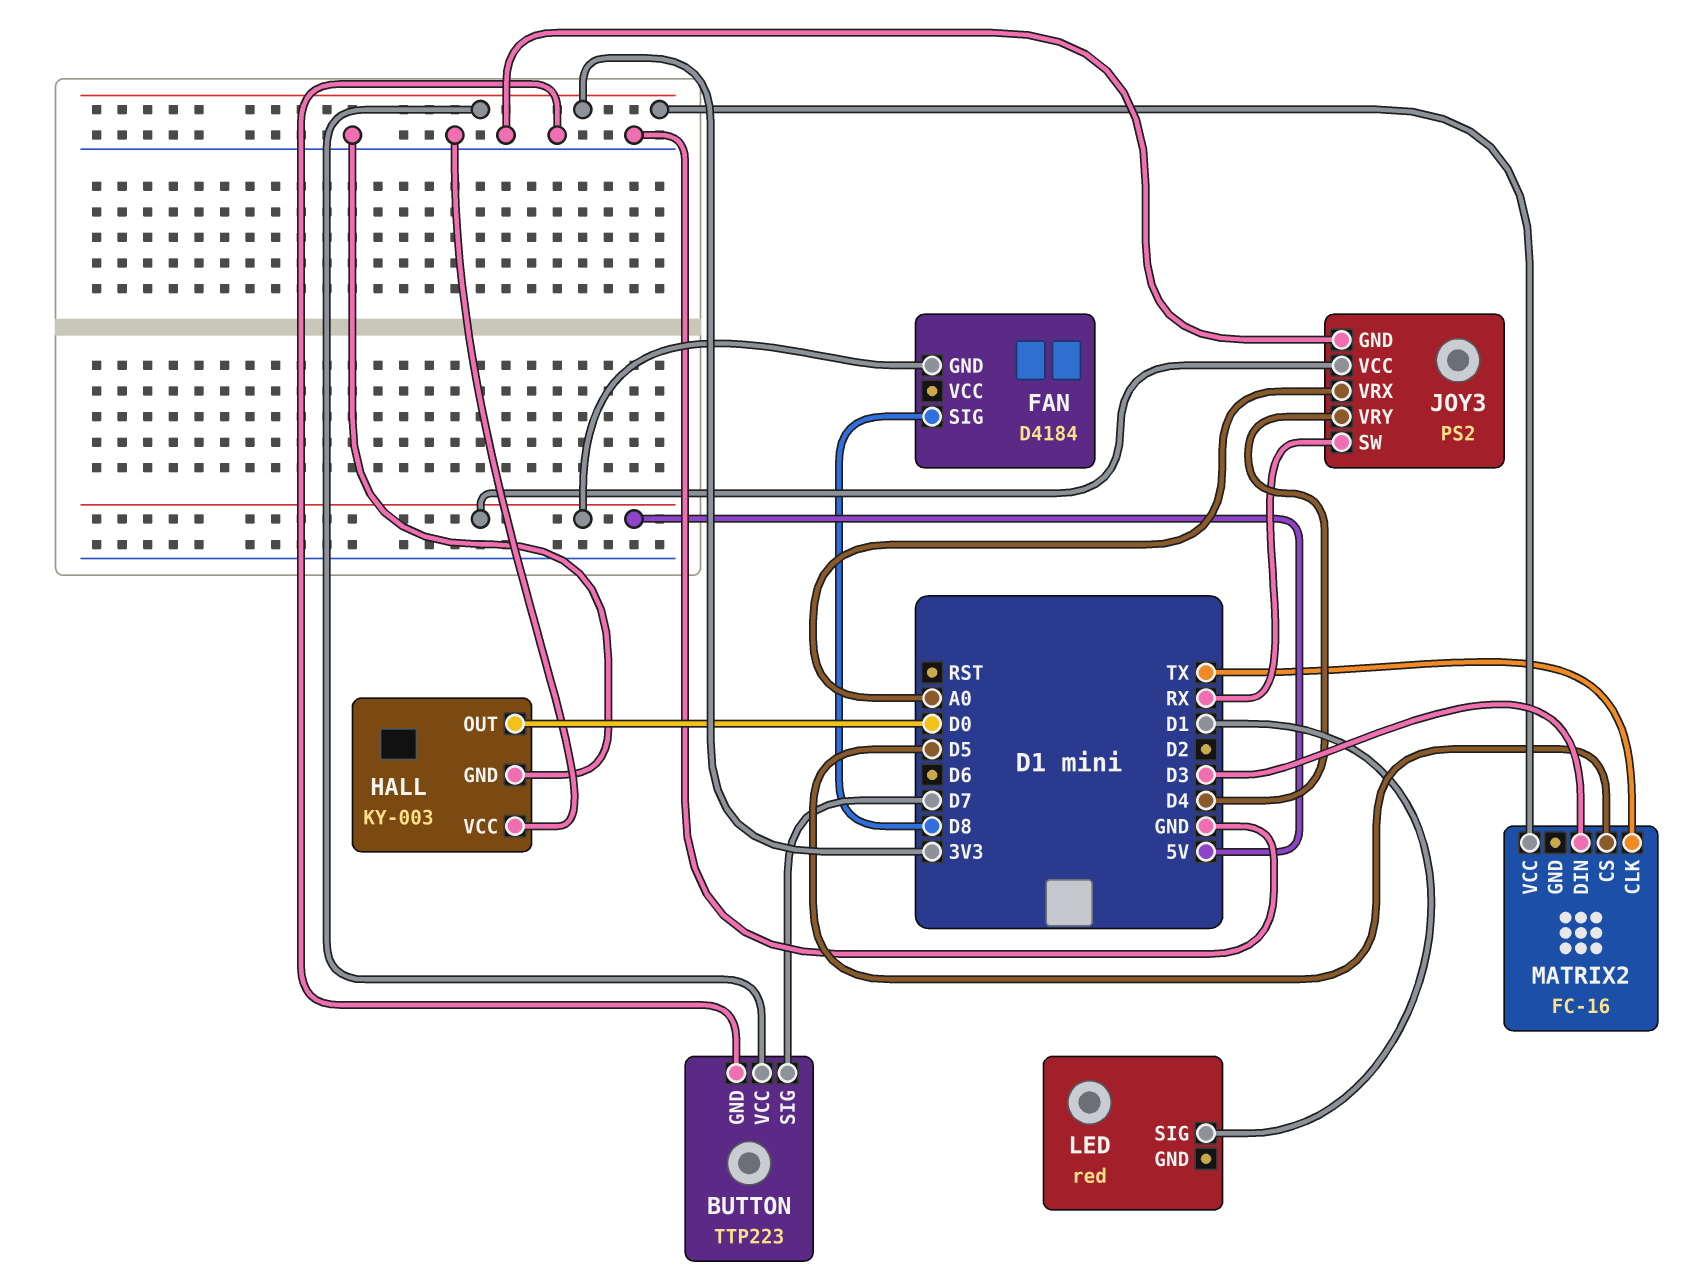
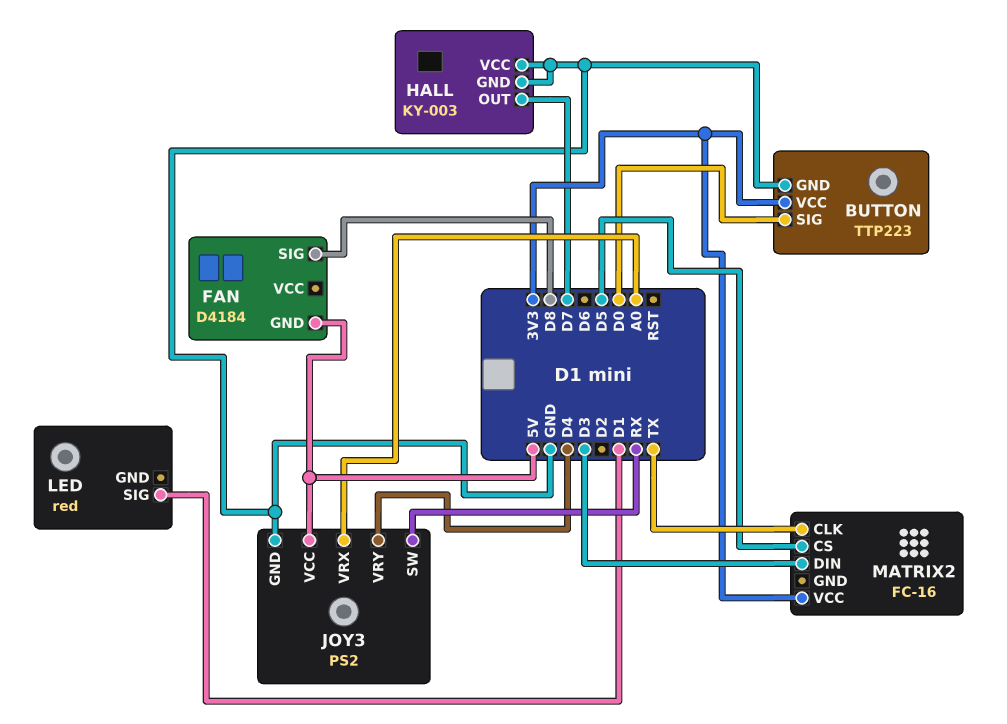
BUTTON pin SIG: D7 -> D0
HALL pin OUT: D0 -> D7

